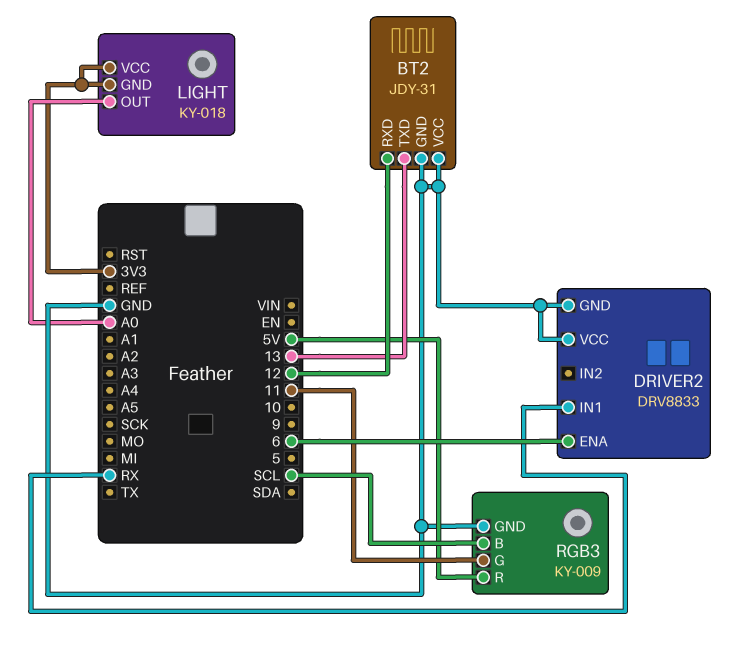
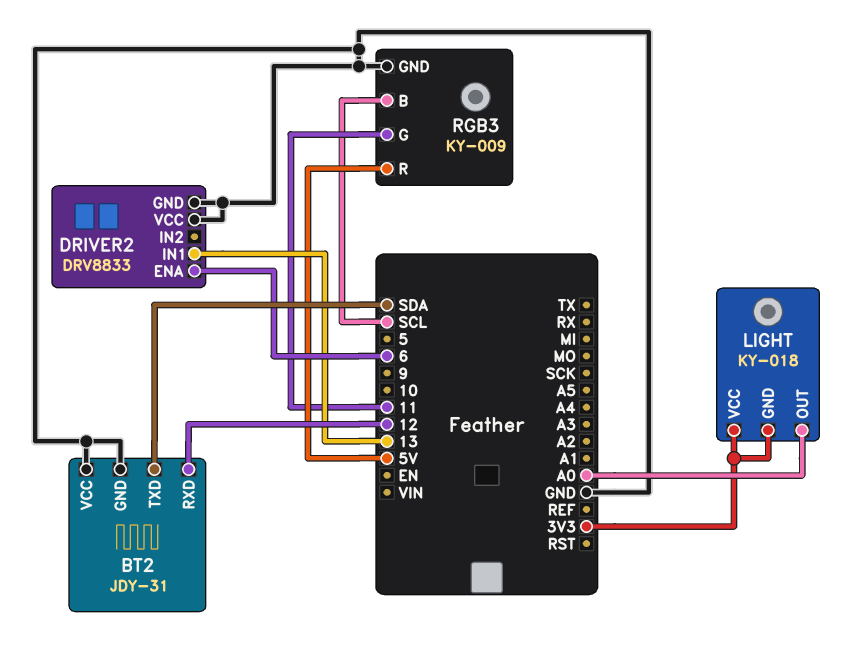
BT2 pin TXD: 13 -> SDA
DRIVER2 pin IN1: RX -> 13

